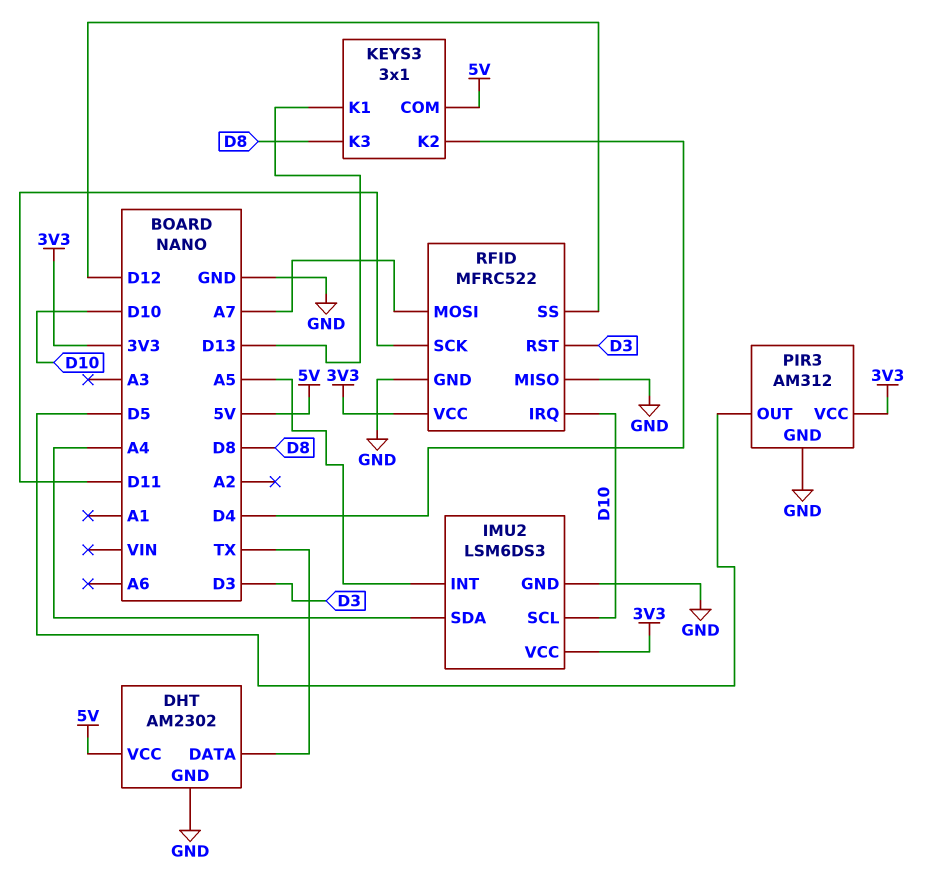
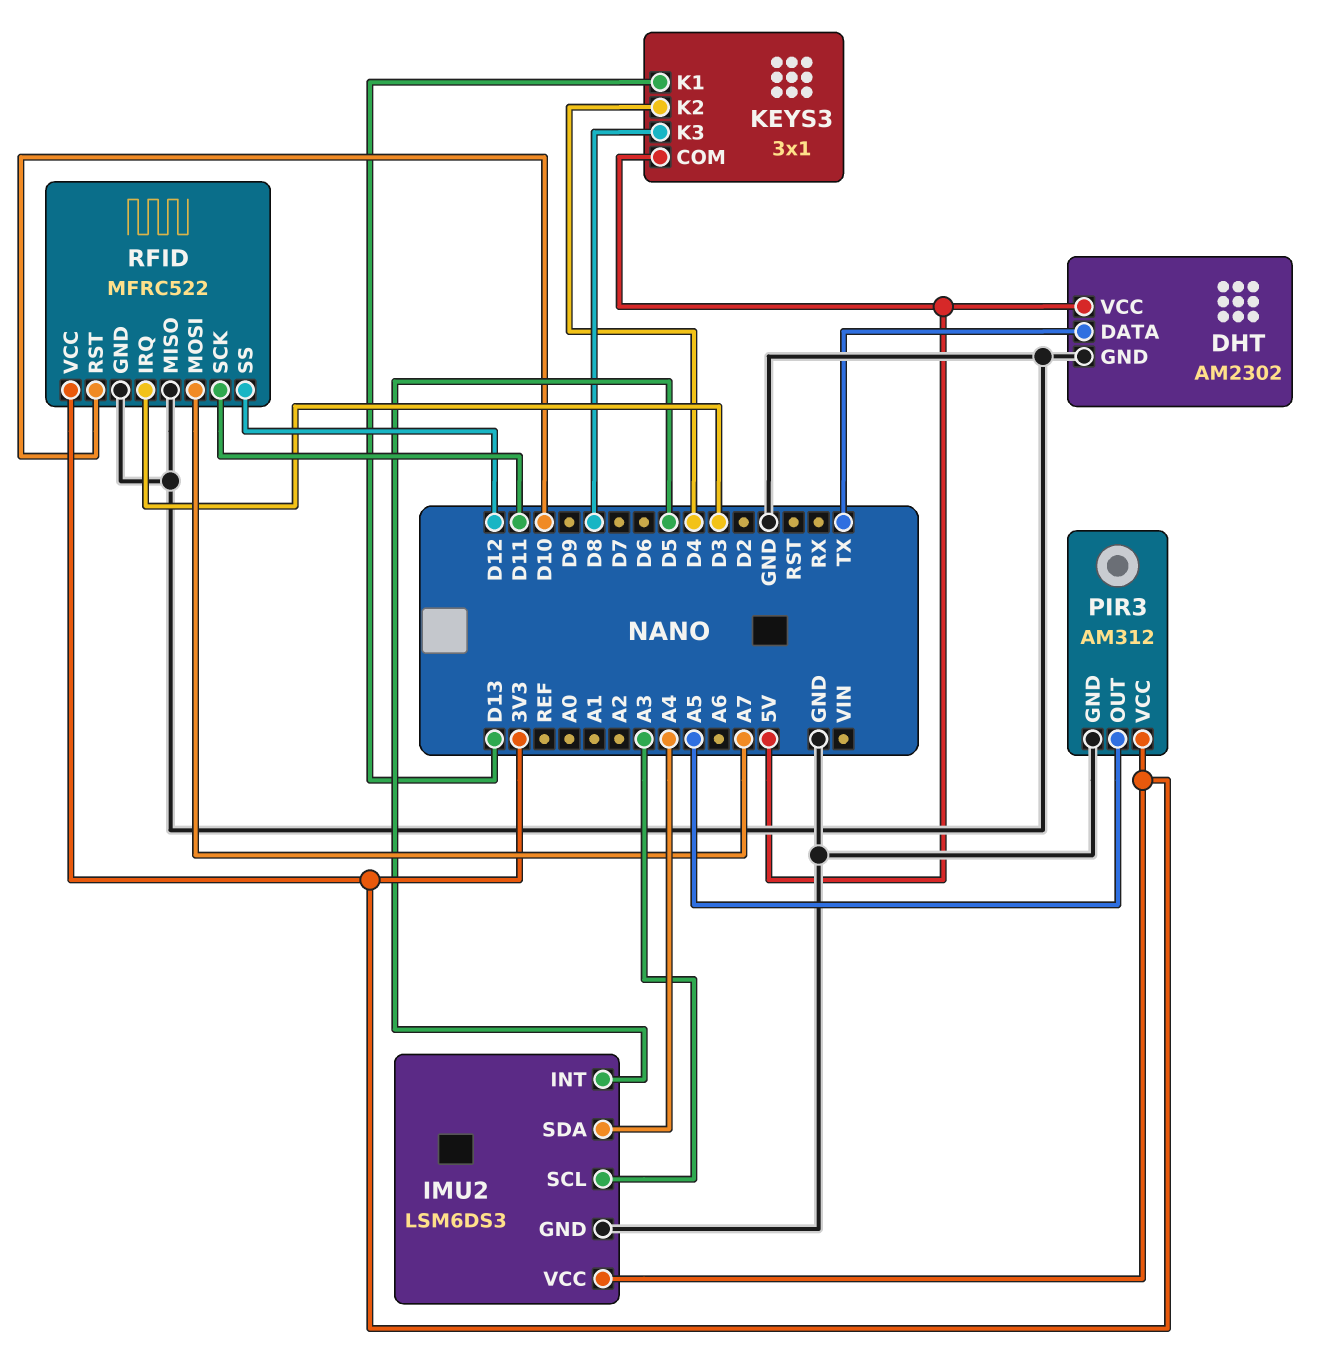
IMU2 pin INT: A5 -> D5
IMU2 pin SCL: D10 -> A3
PIR3 pin OUT: D5 -> A5
RFID pin IRQ: D10 -> D3
RFID pin RST: D3 -> D10

